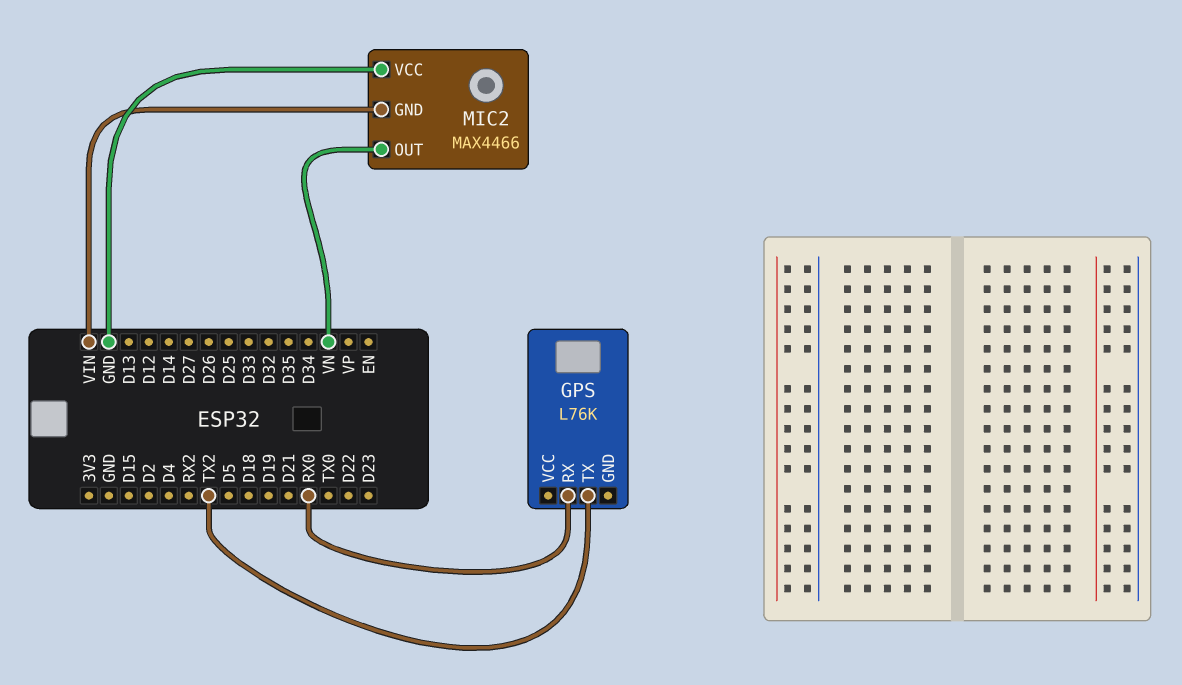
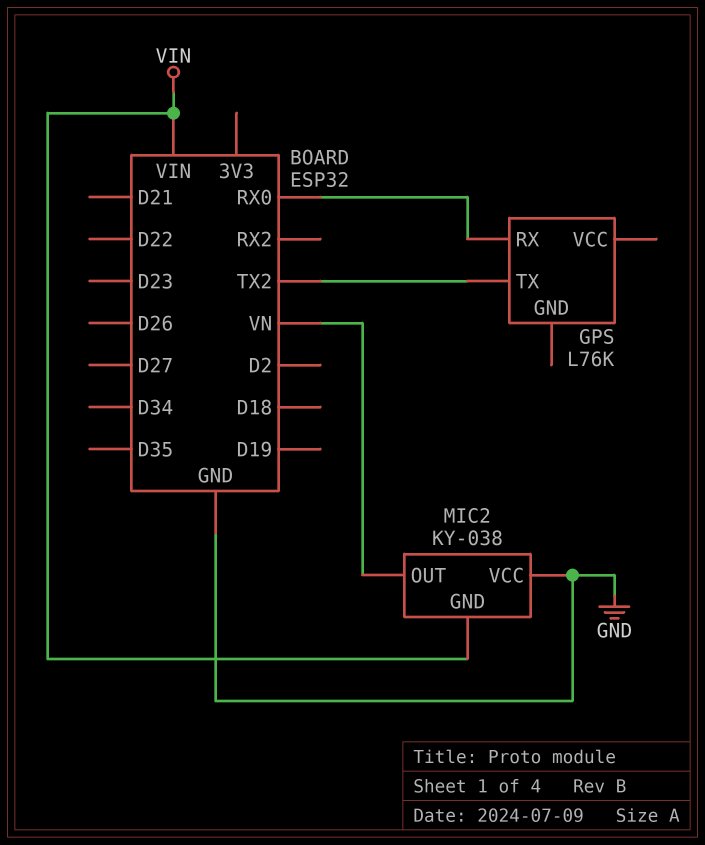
MIC2: MAX4466 -> KY-038

